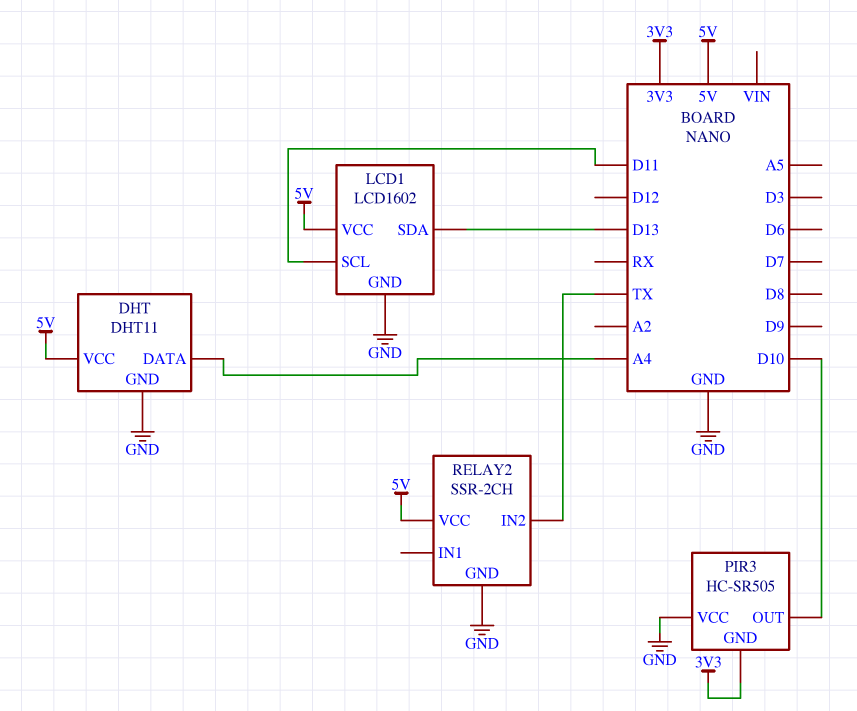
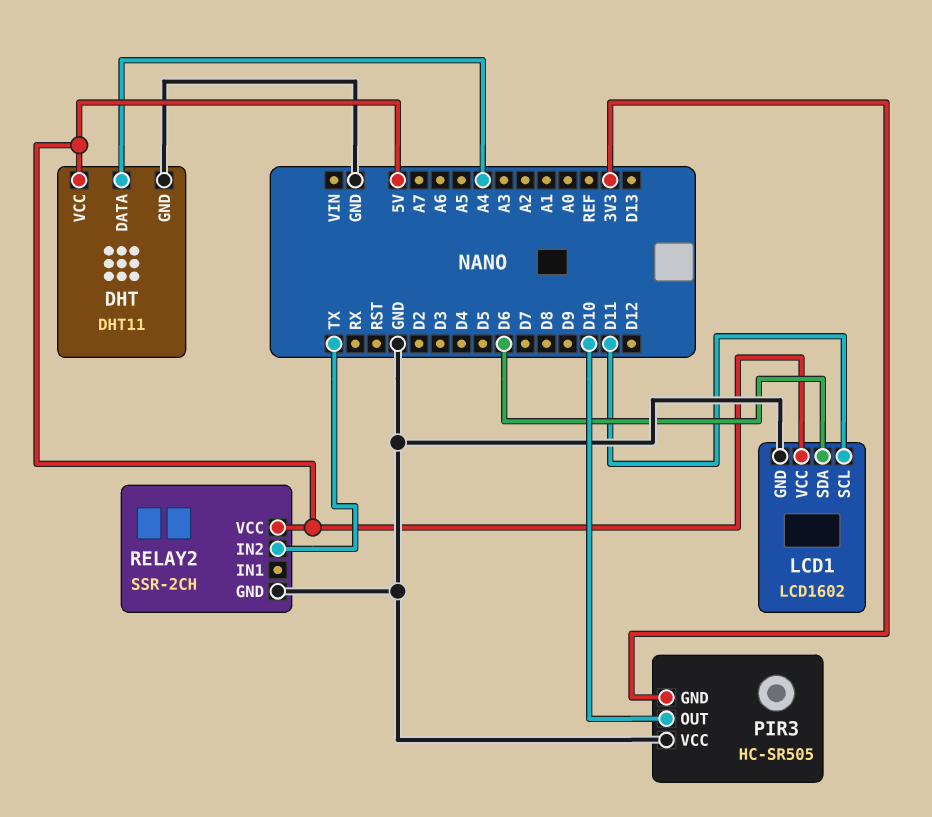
LCD1 pin SDA: D13 -> D6

